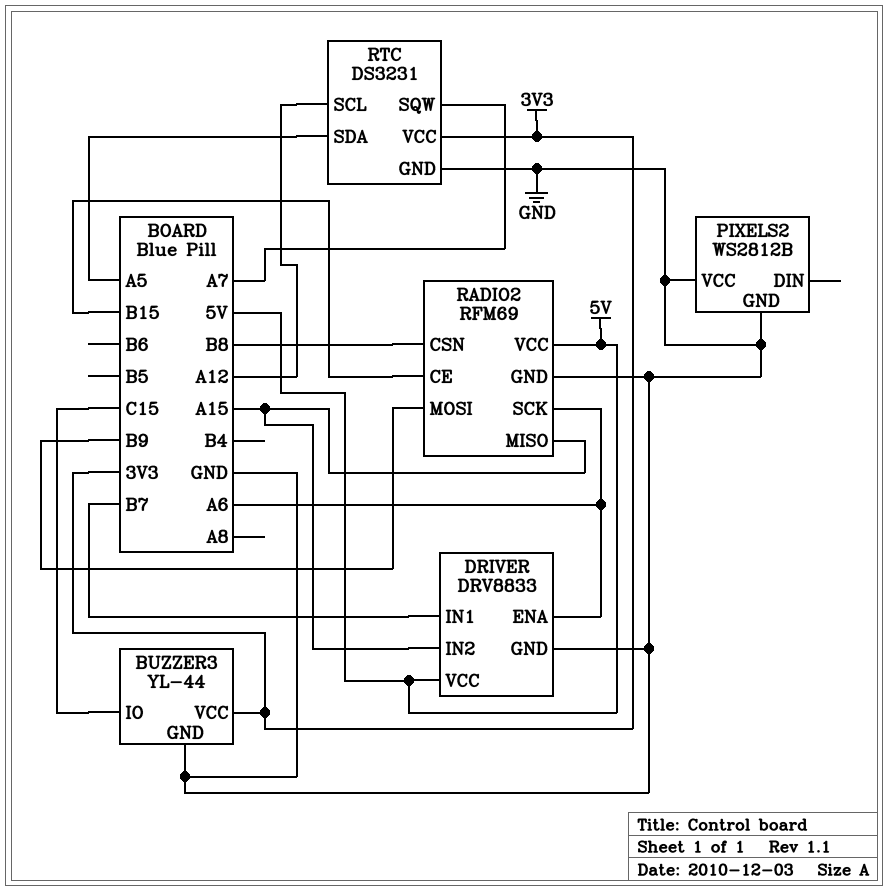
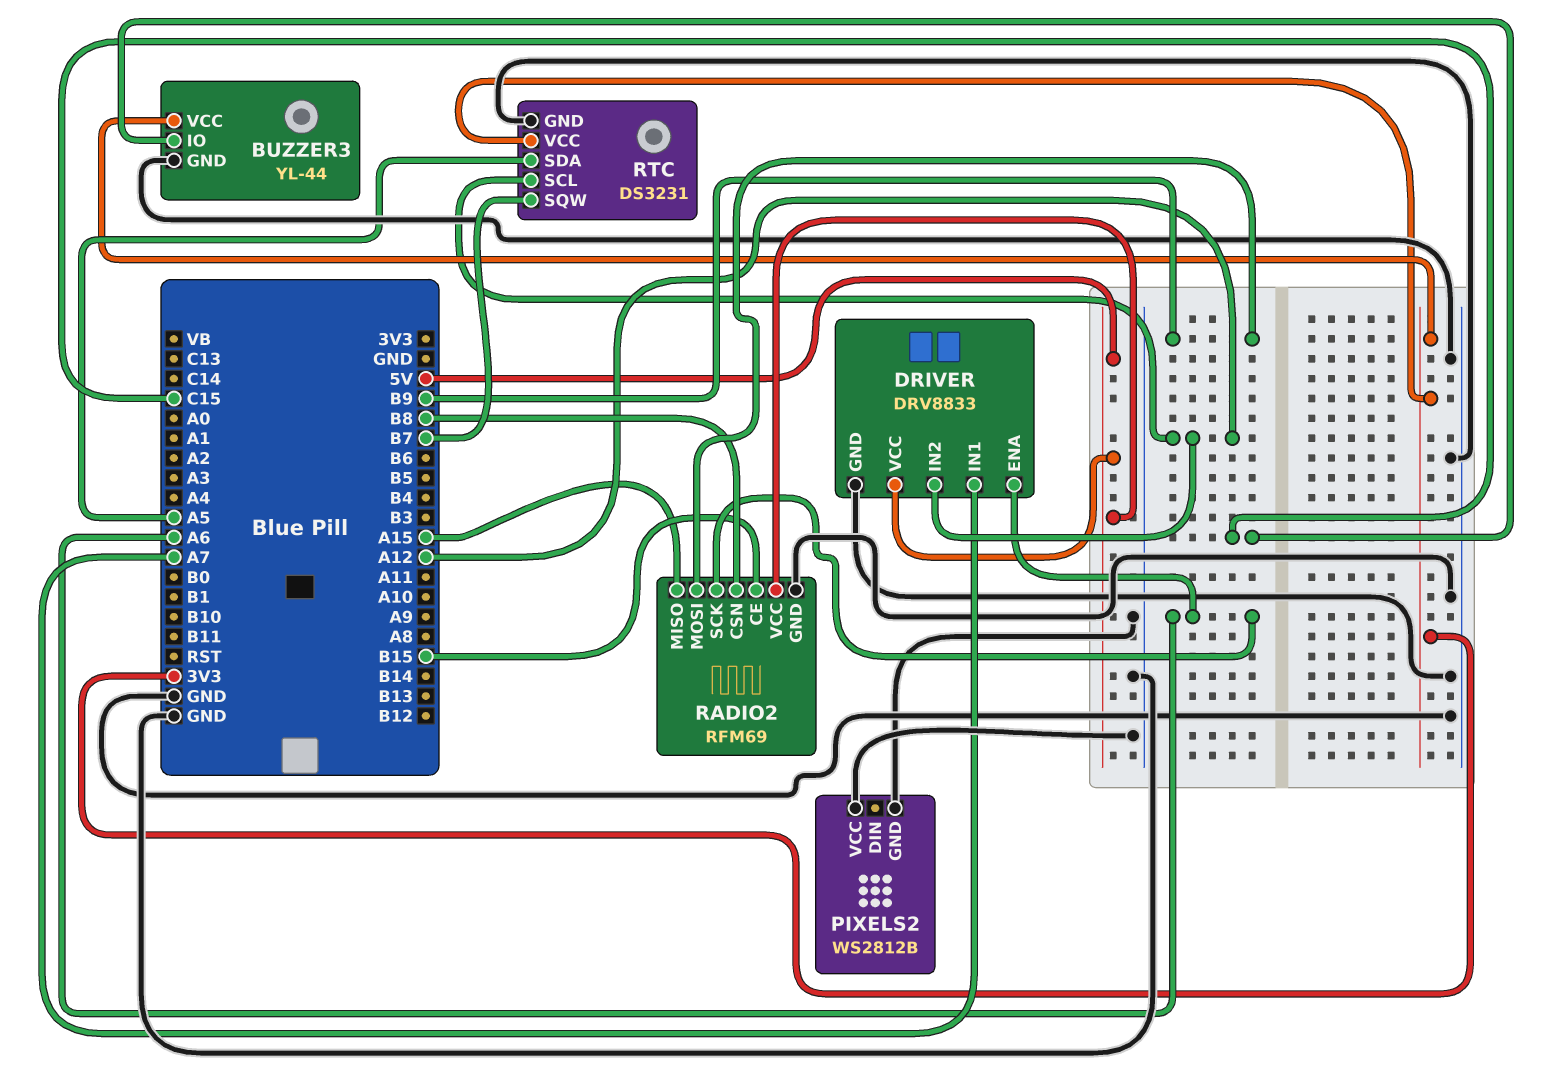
DRIVER pin IN1: B7 -> A7
DRIVER pin IN2: A15 -> A12
RTC pin SQW: A7 -> B7

